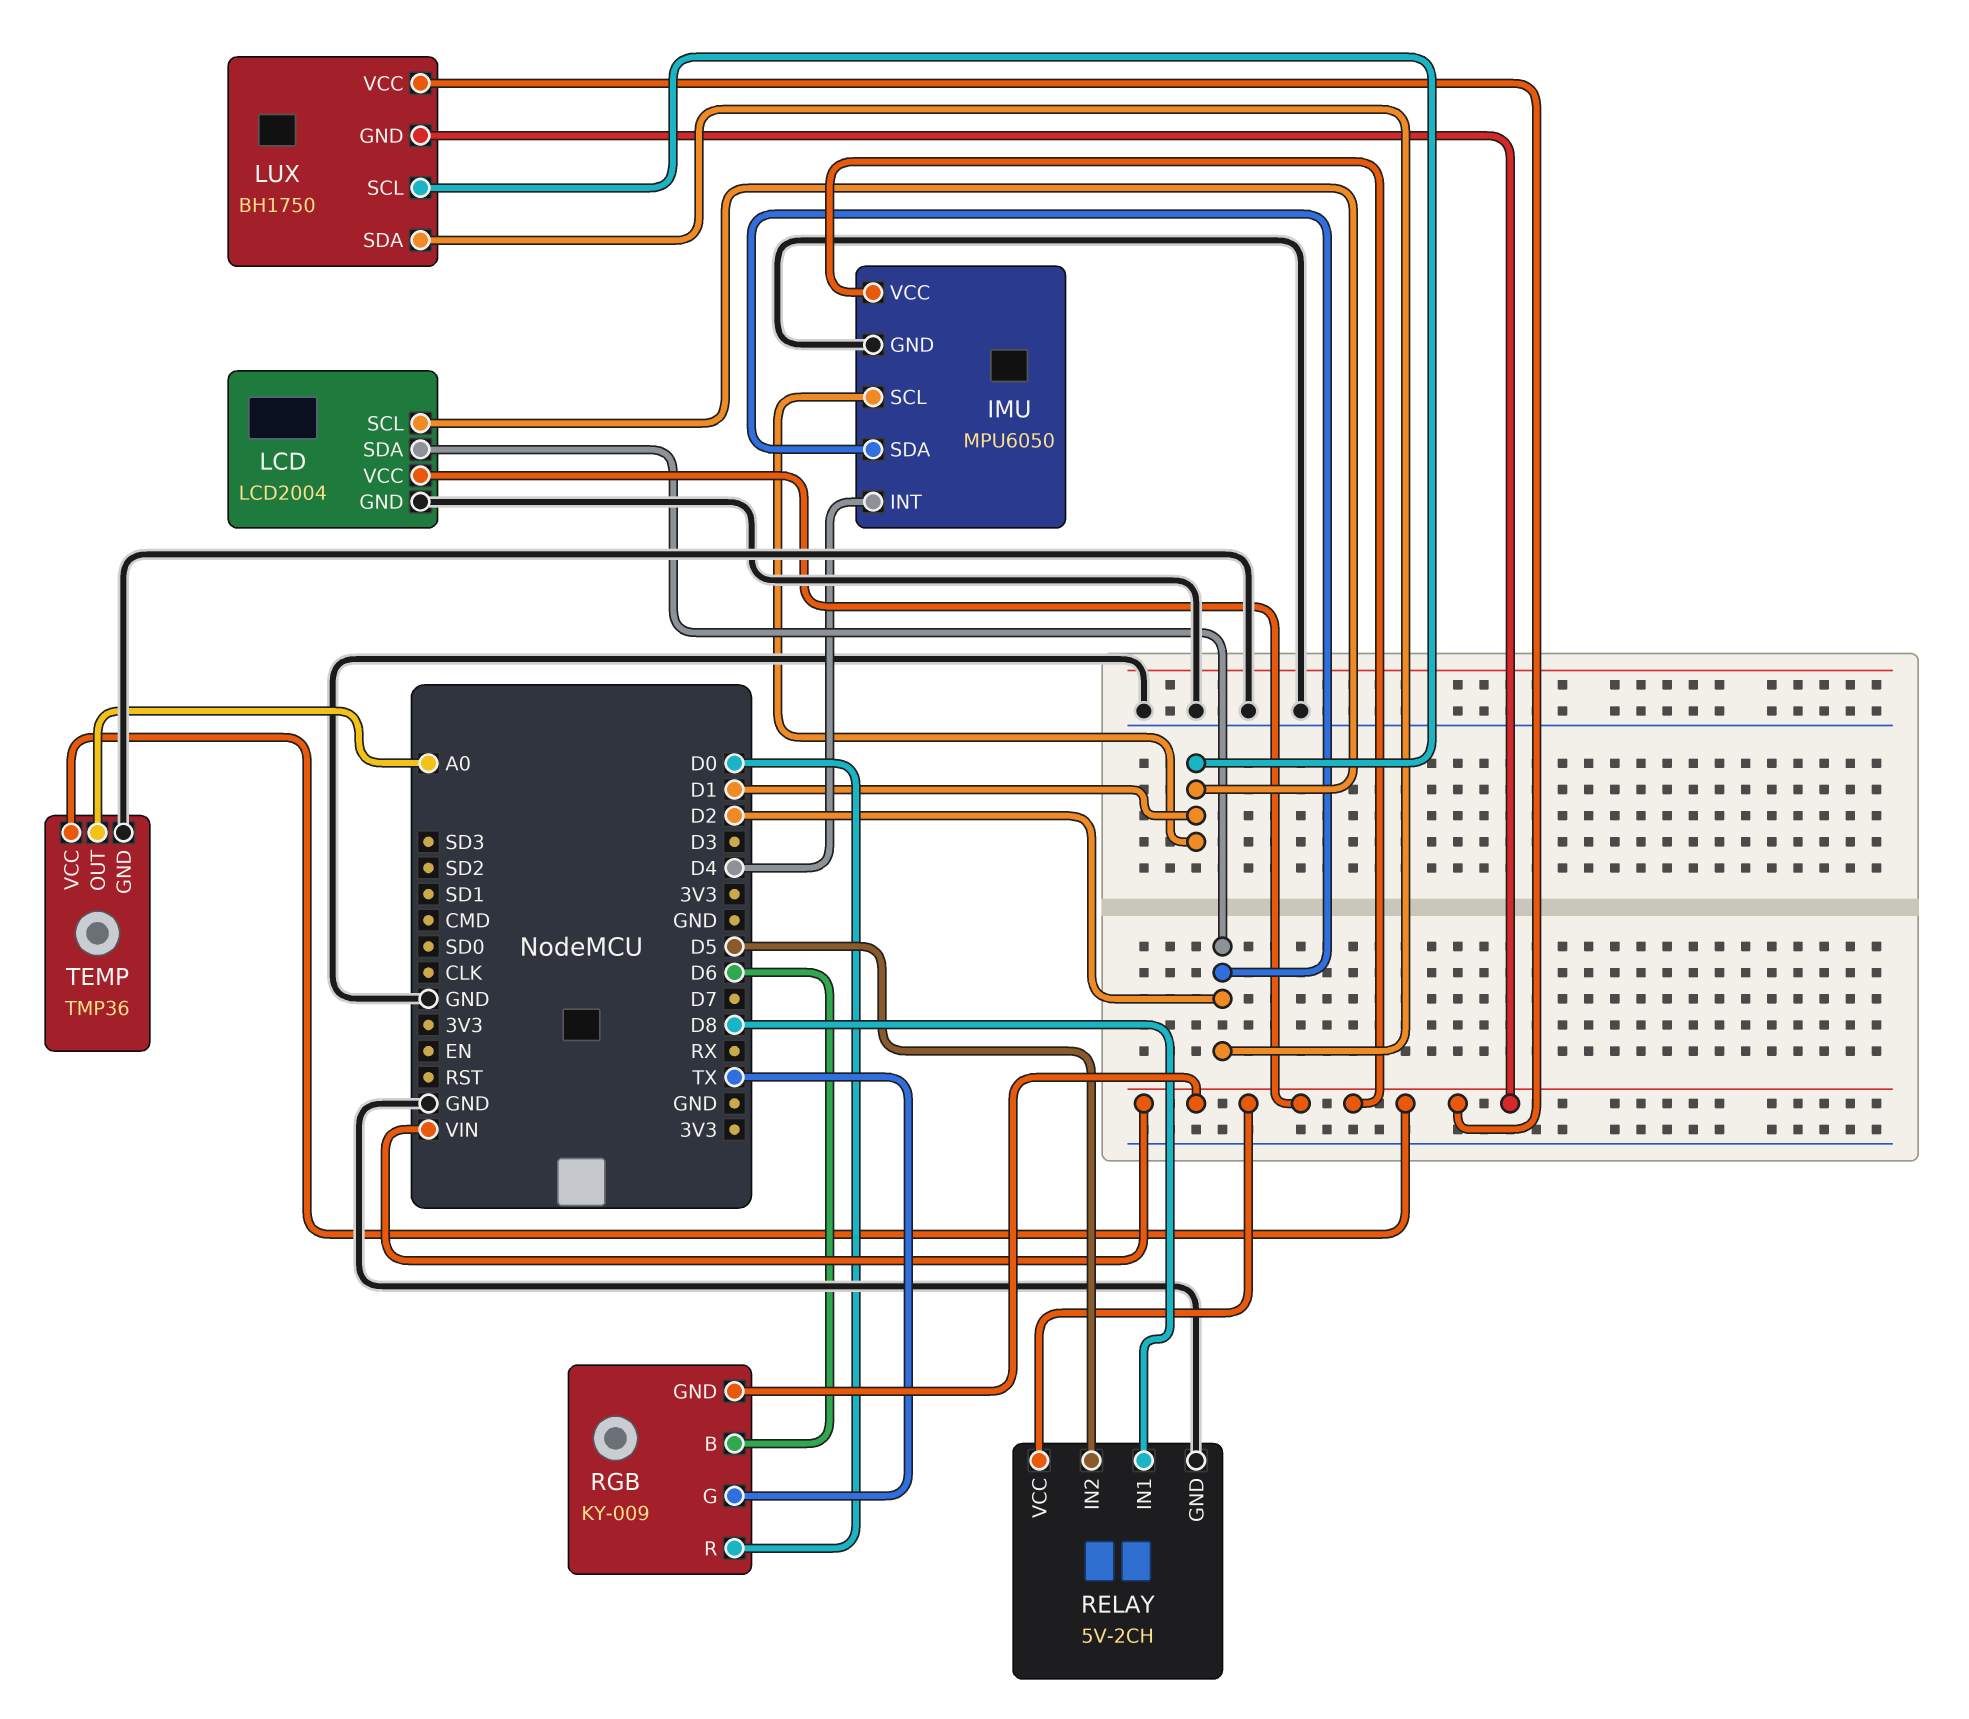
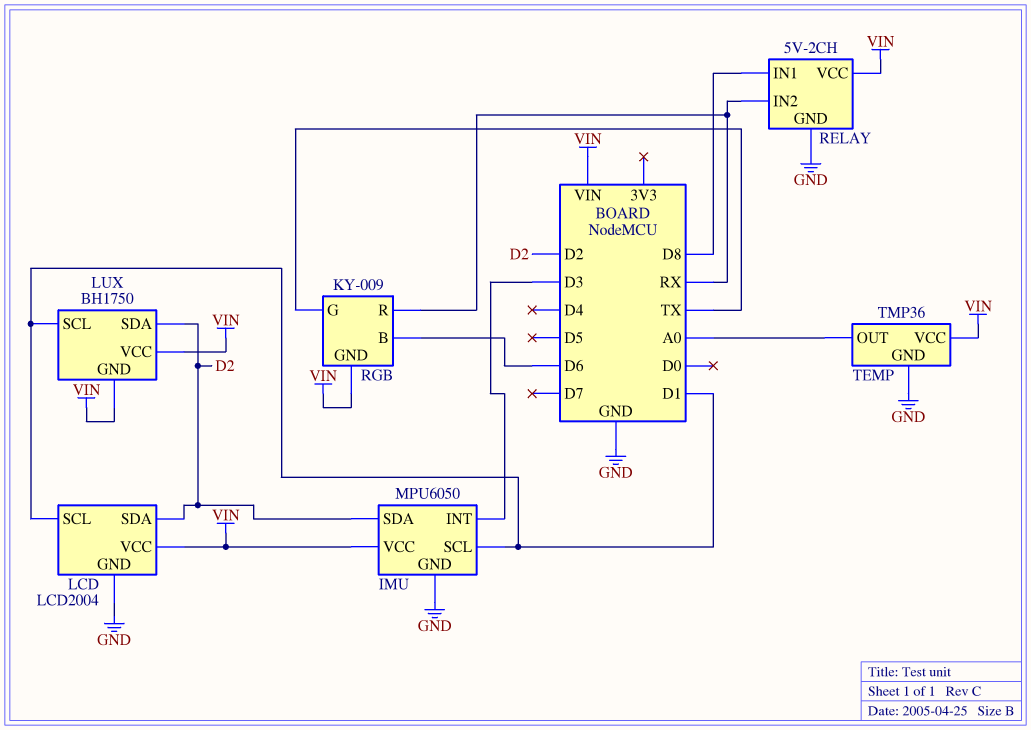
IMU pin INT: D4 -> D3
RELAY pin IN2: D5 -> RX
RGB pin R: D0 -> RX

